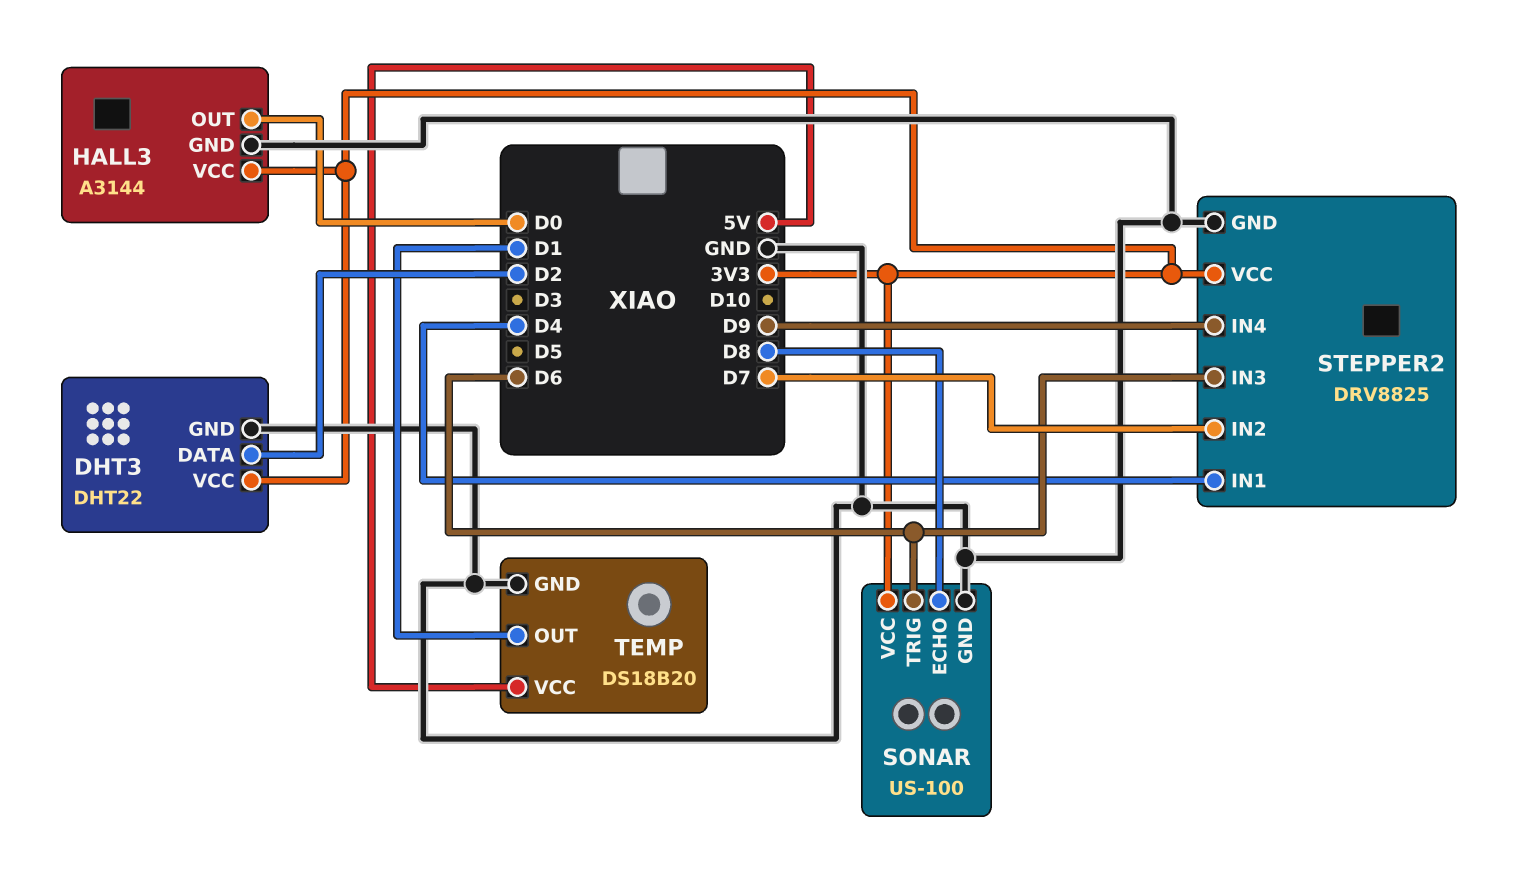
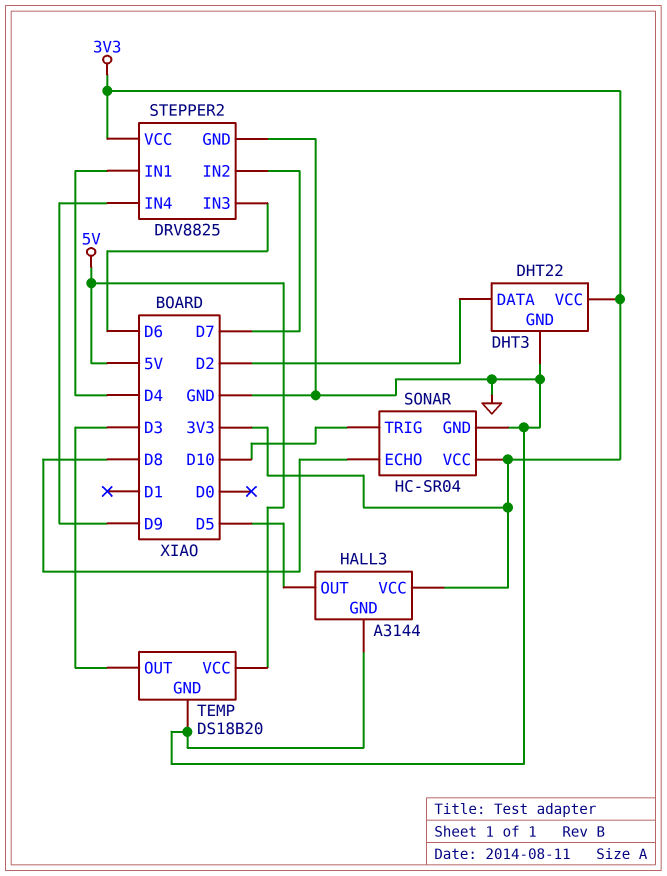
HALL3 pin OUT: D0 -> D5
SONAR: US-100 -> HC-SR04
SONAR pin TRIG: D6 -> D10
TEMP pin OUT: D1 -> D3

